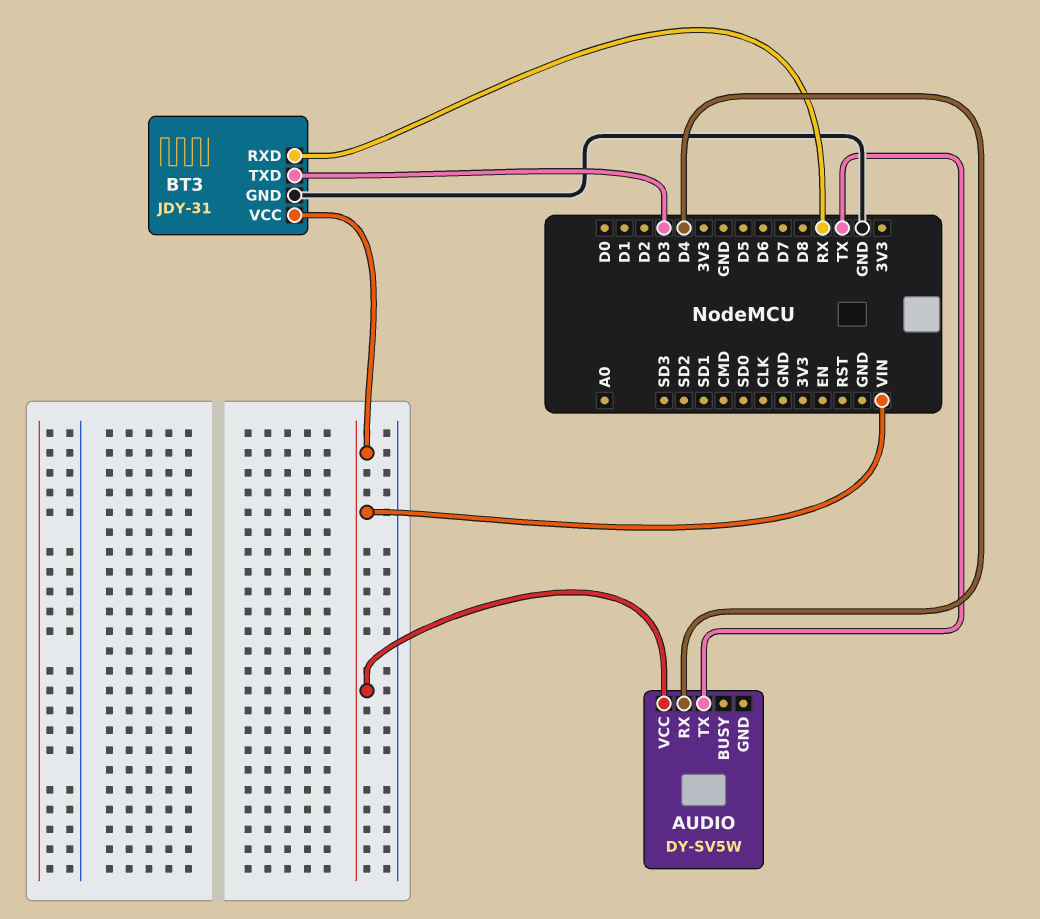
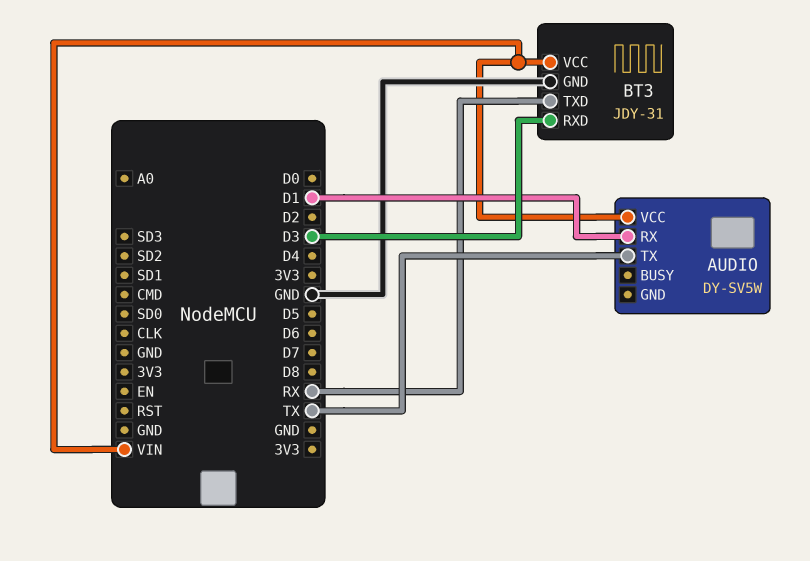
AUDIO pin RX: D4 -> D1
BT3 pin RXD: RX -> D3
BT3 pin TXD: D3 -> RX

